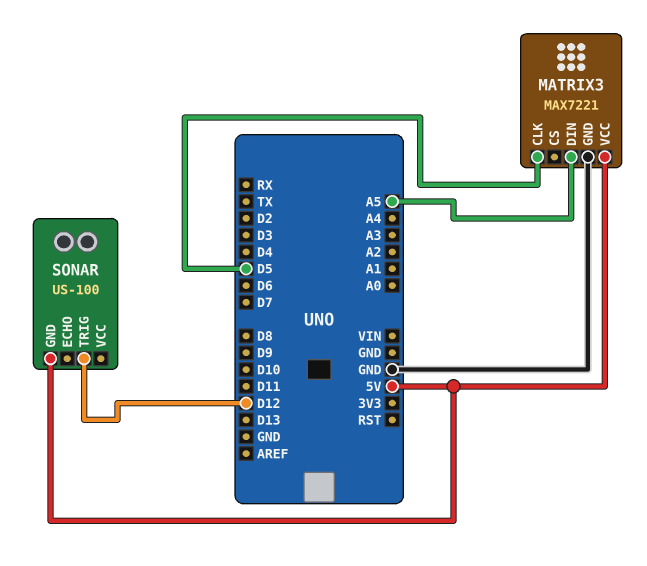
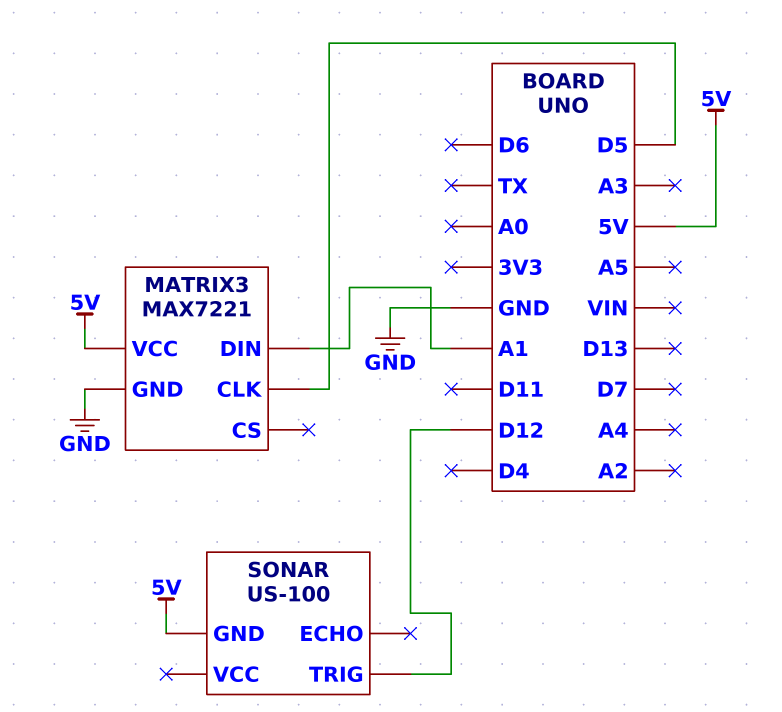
MATRIX3 pin DIN: A5 -> A1

